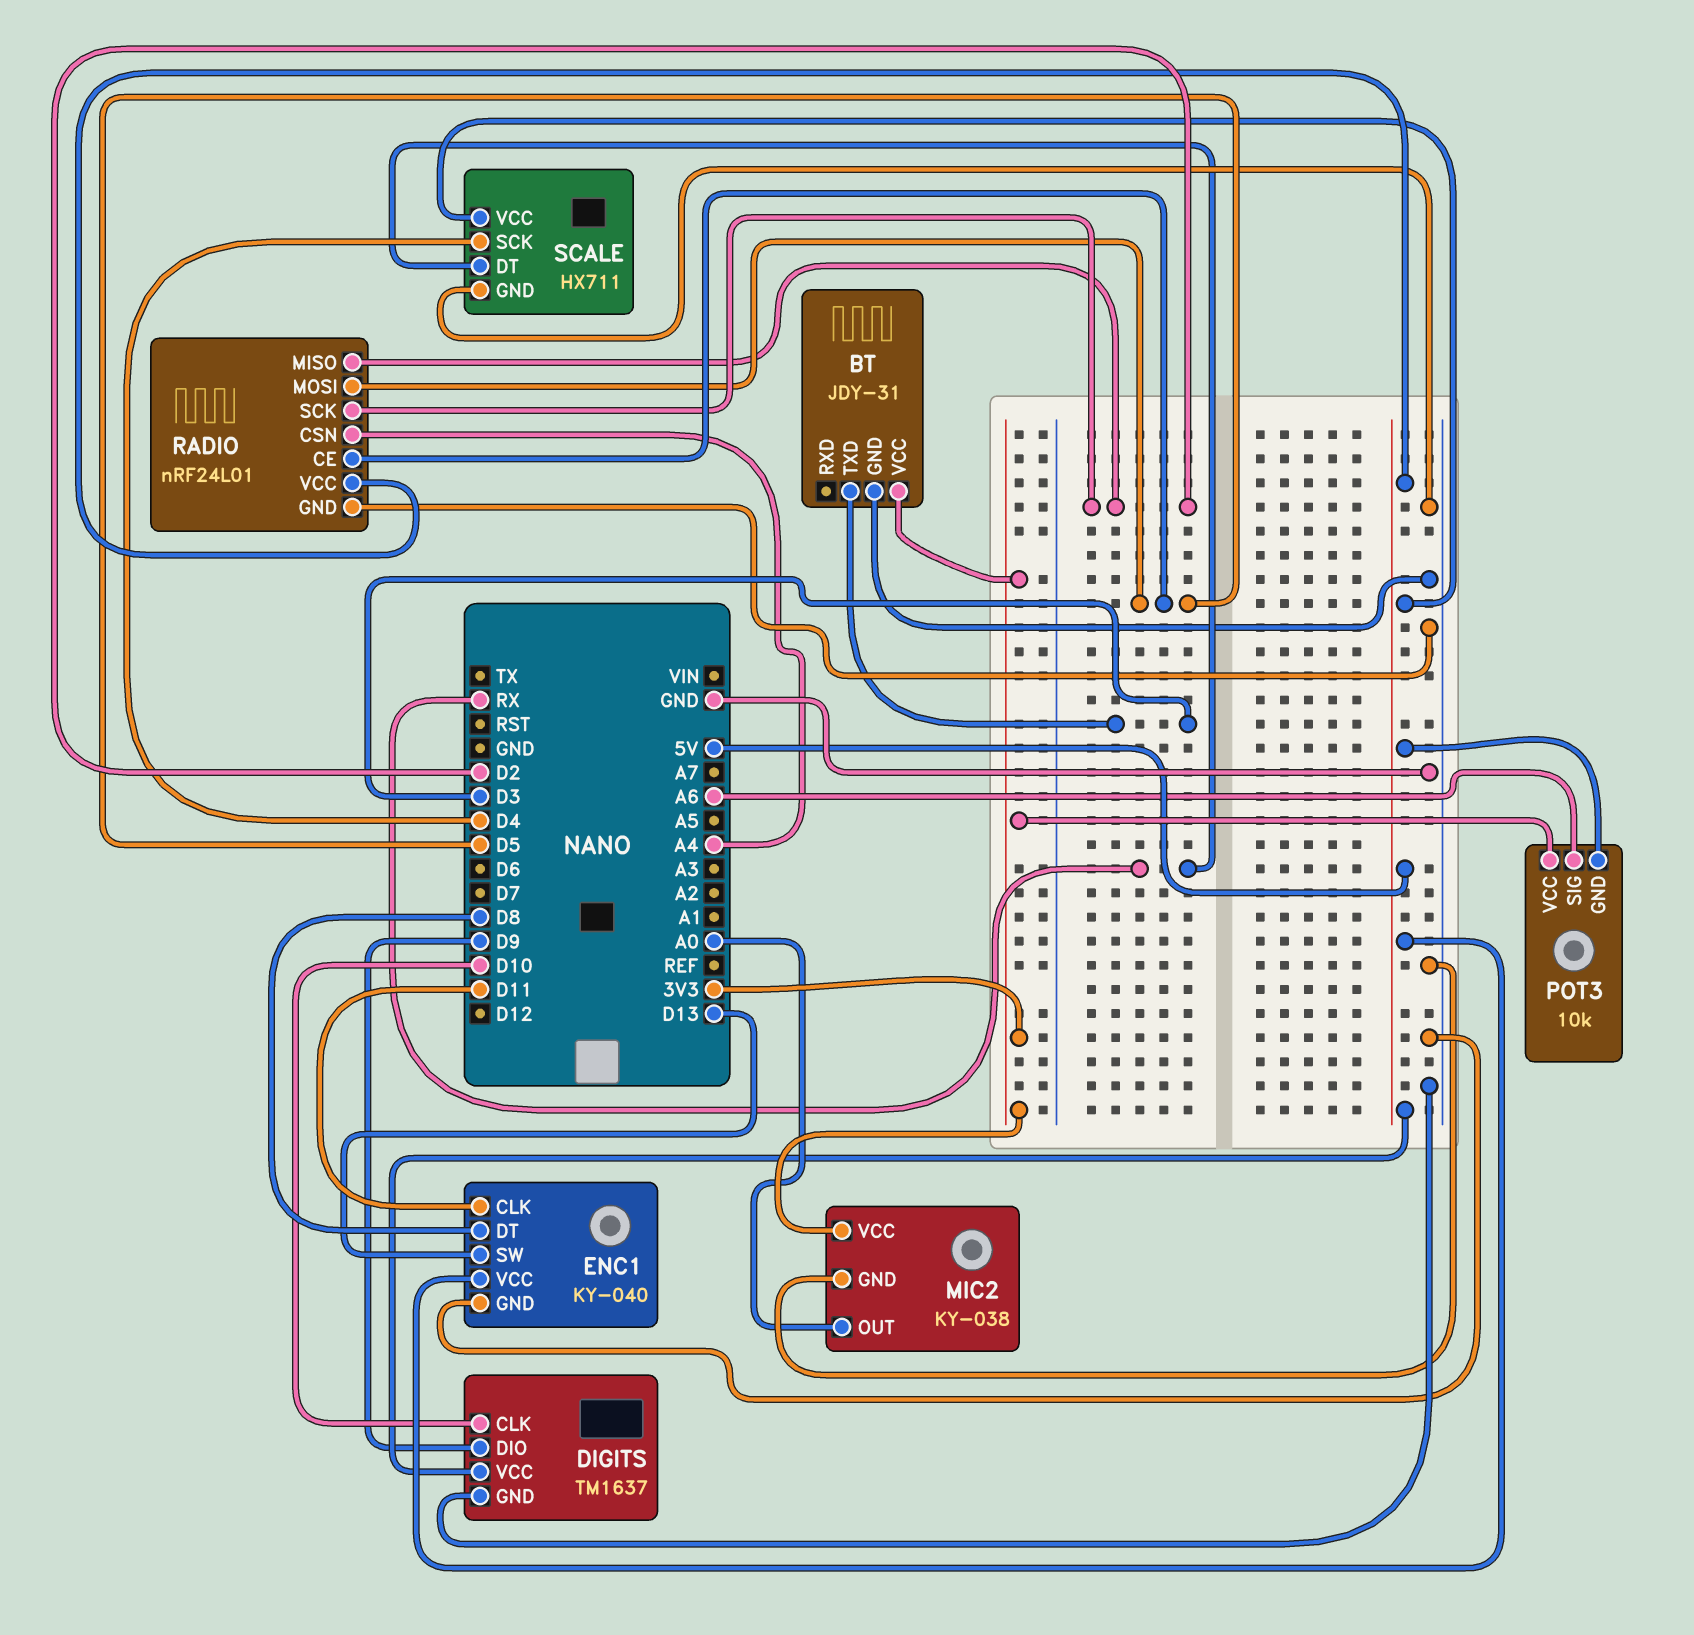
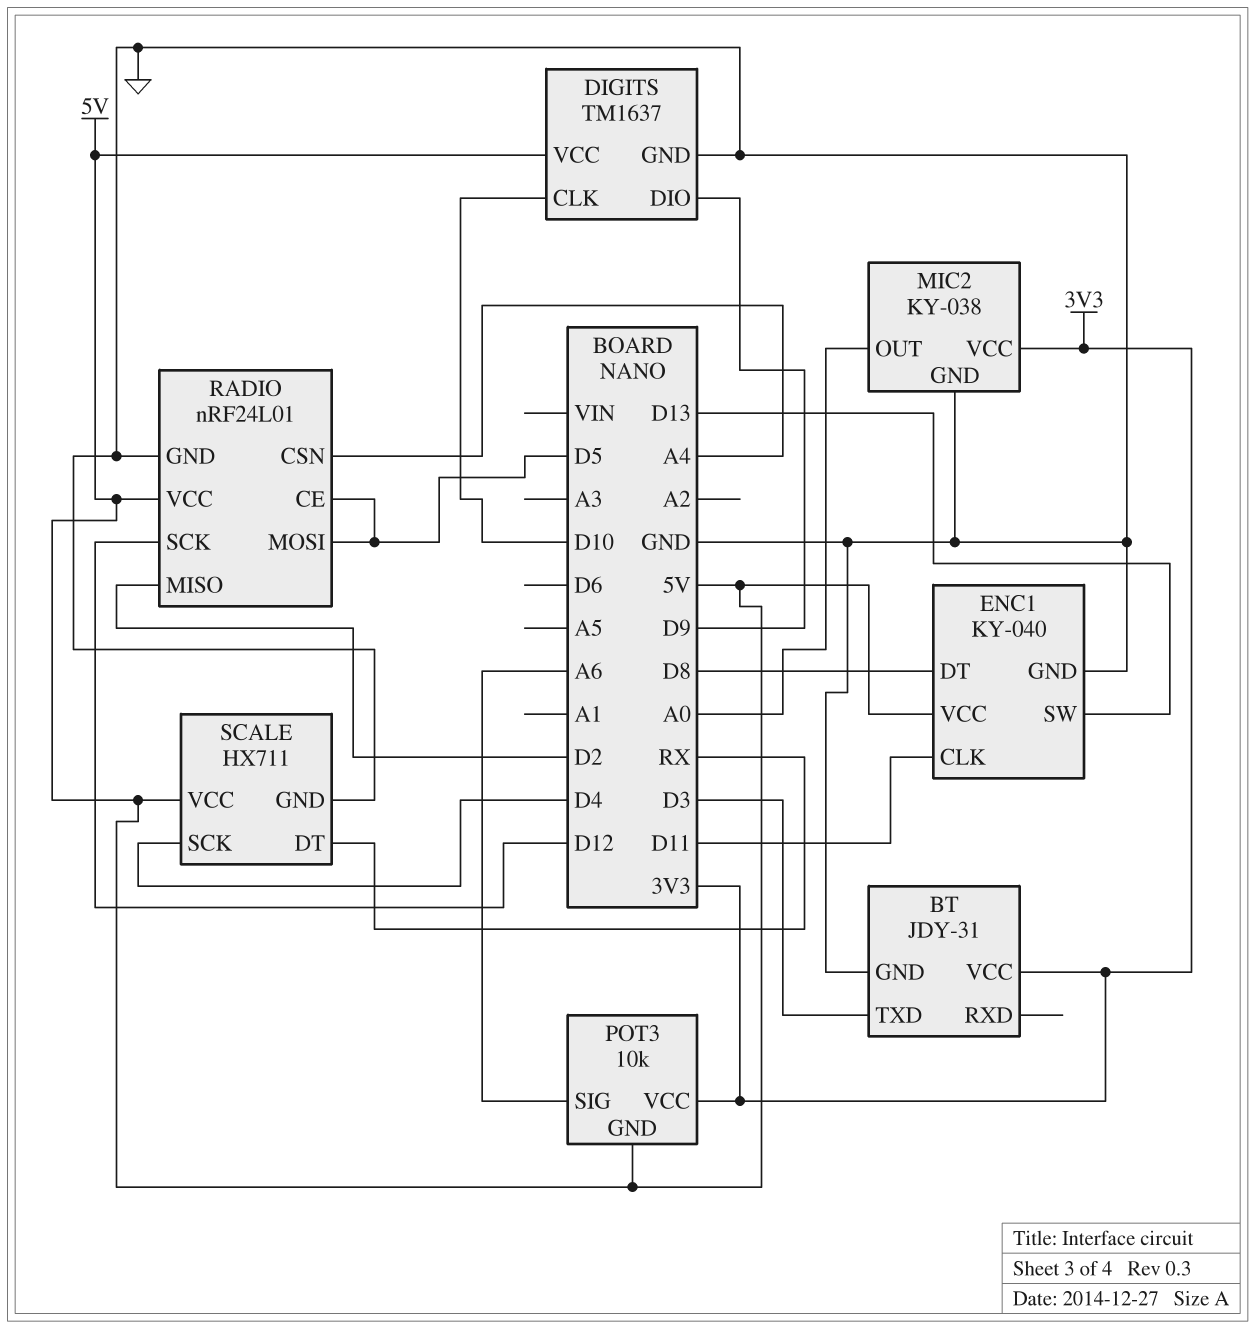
RADIO pin SCK: D2 -> D12

